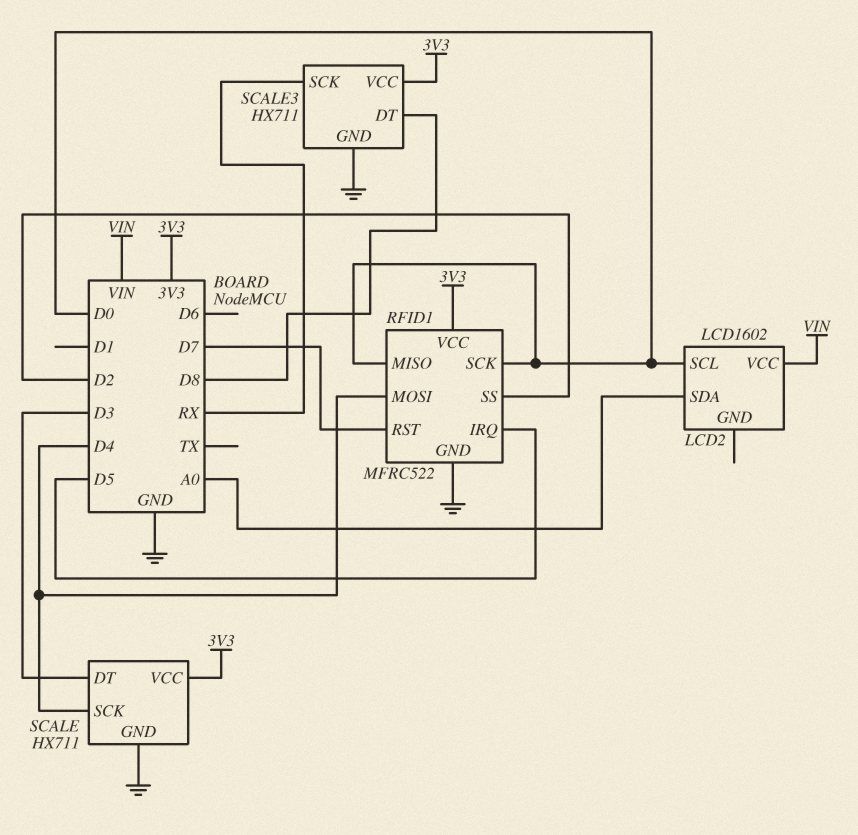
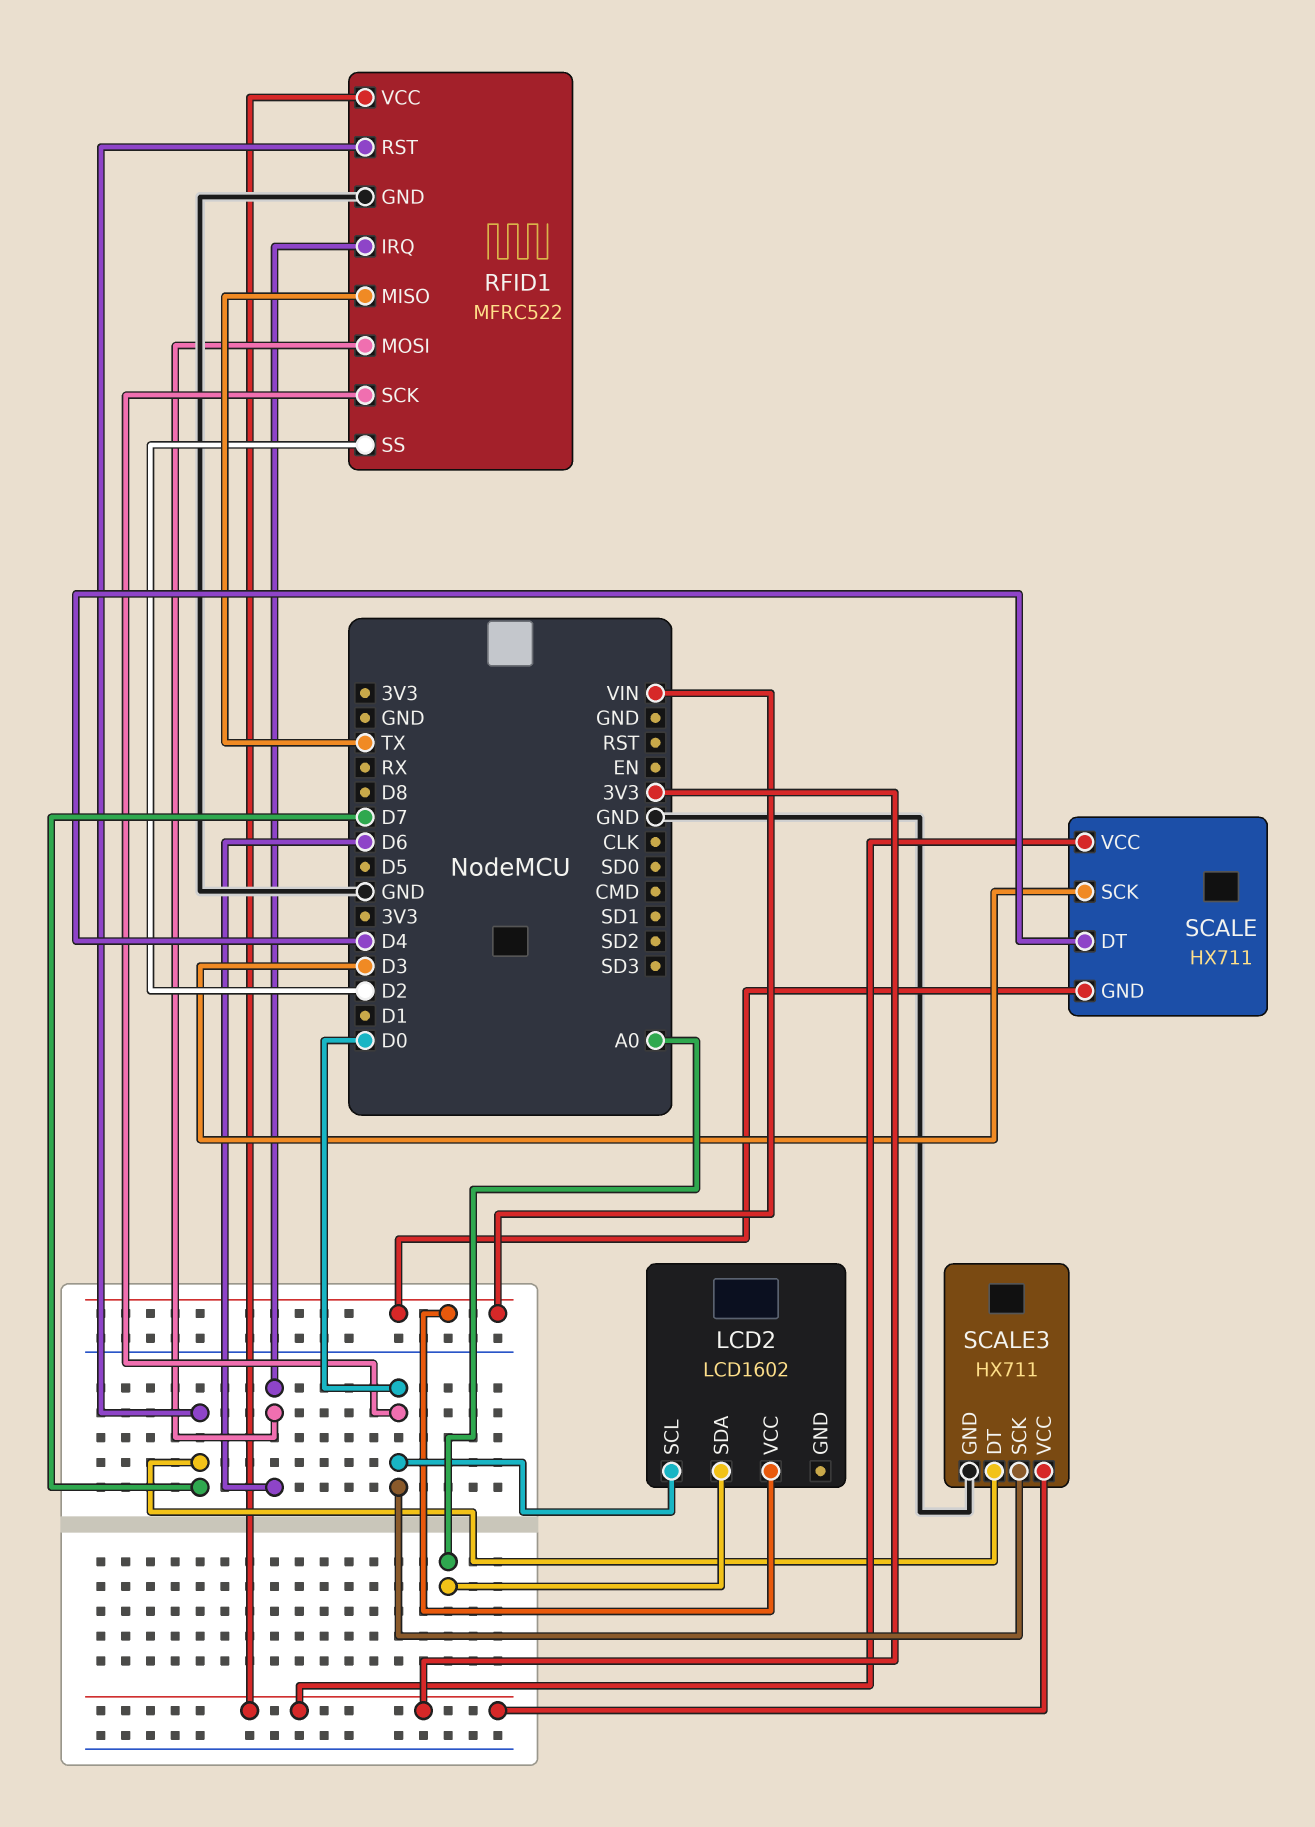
RFID1 pin IRQ: D5 -> D6
RFID1 pin MISO: D0 -> TX
RFID1 pin MOSI: D4 -> D6
SCALE pin DT: D3 -> D4
SCALE pin GND: GND -> VIN
SCALE pin SCK: D4 -> D3
SCALE3 pin DT: D8 -> D7
SCALE3 pin SCK: RX -> D0

